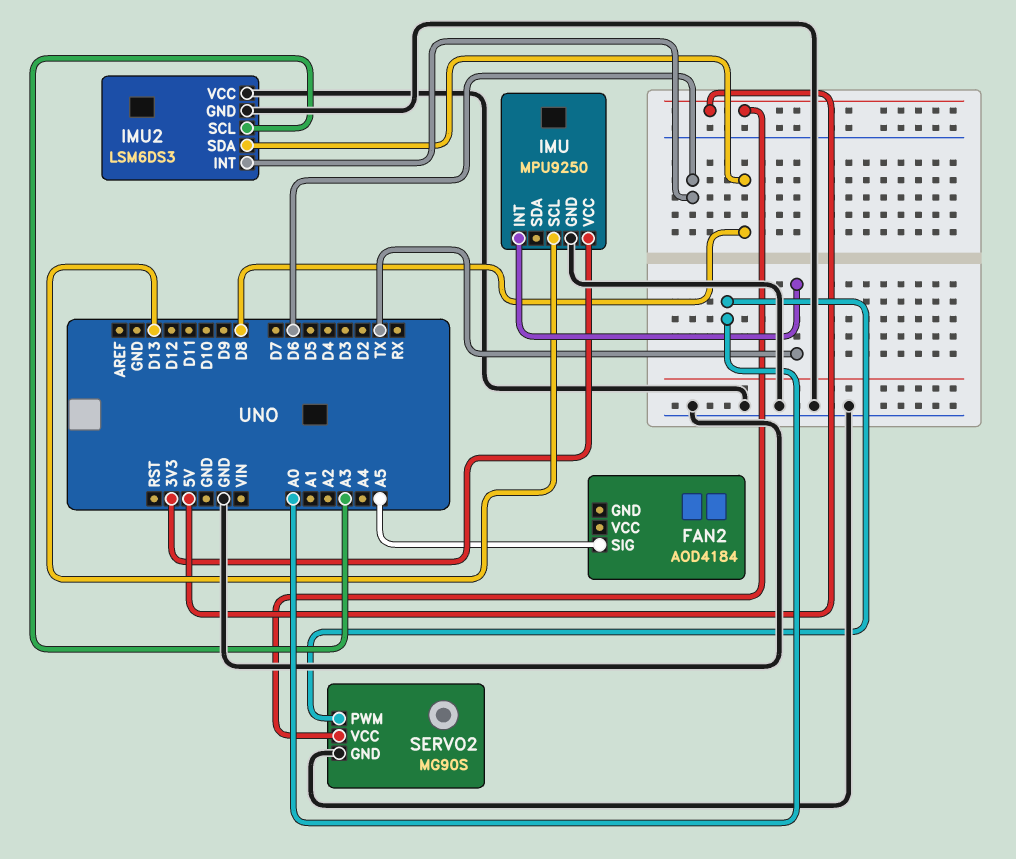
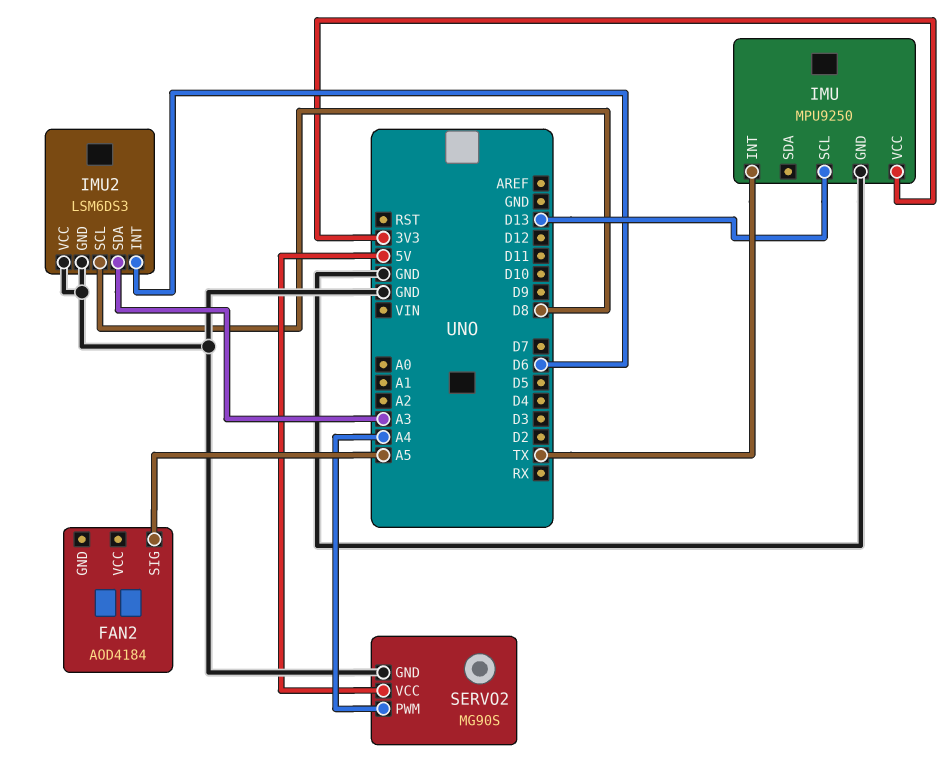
IMU2 pin SCL: A3 -> D8
IMU2 pin SDA: D8 -> A3
SERVO2 pin PWM: A0 -> A4

